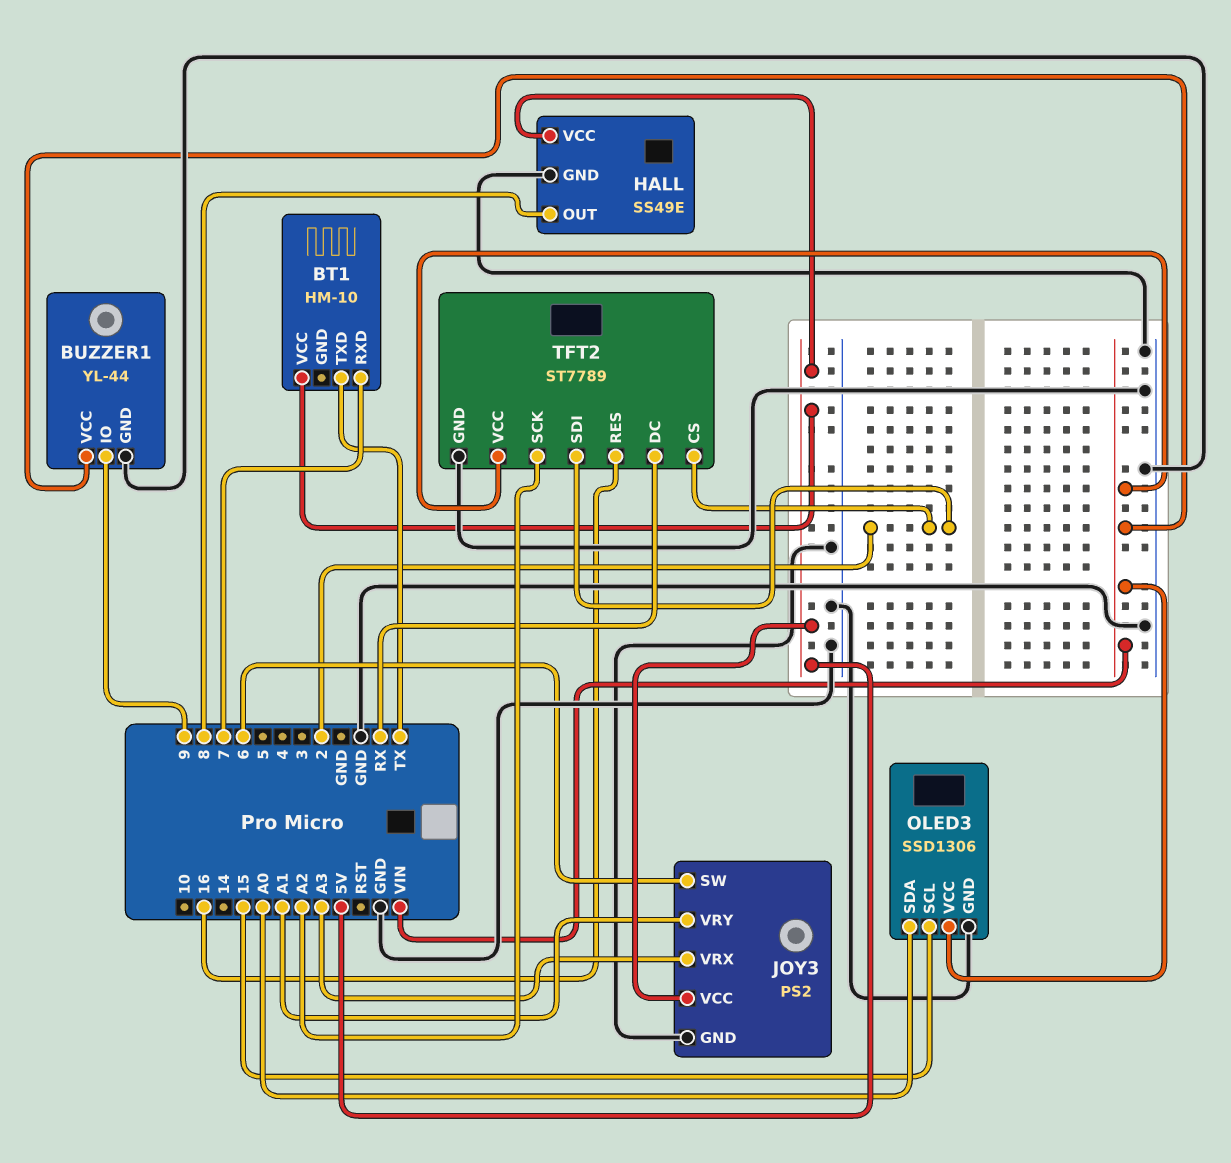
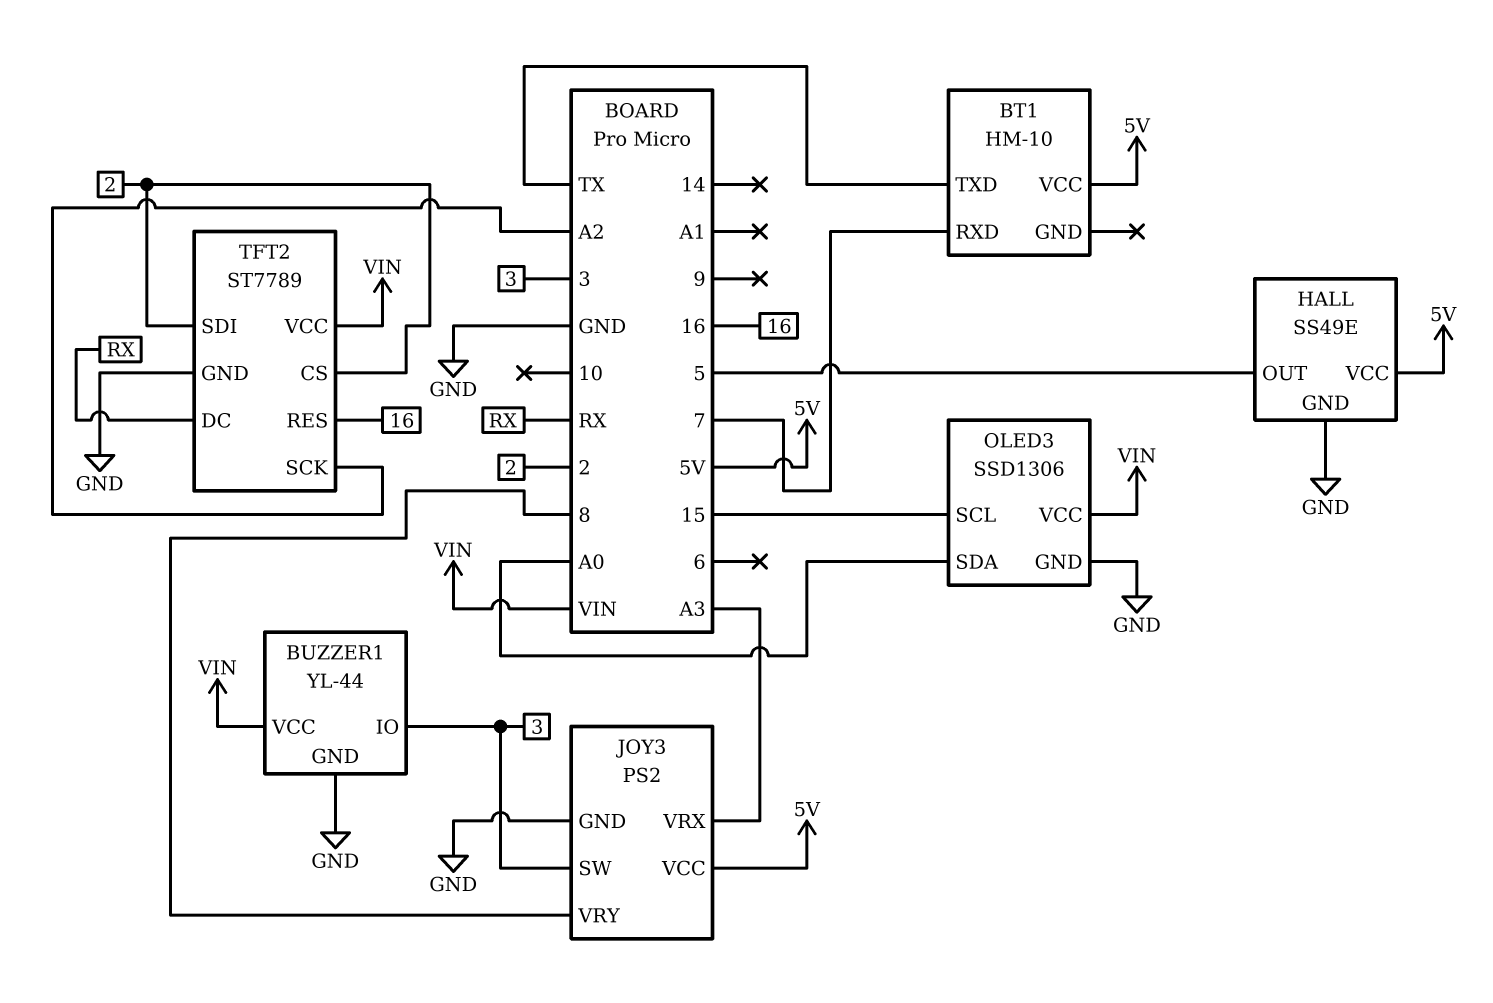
BUZZER1 pin IO: 9 -> 3
HALL pin OUT: 8 -> 5
JOY3 pin SW: 6 -> 3
JOY3 pin VRY: A1 -> 8

